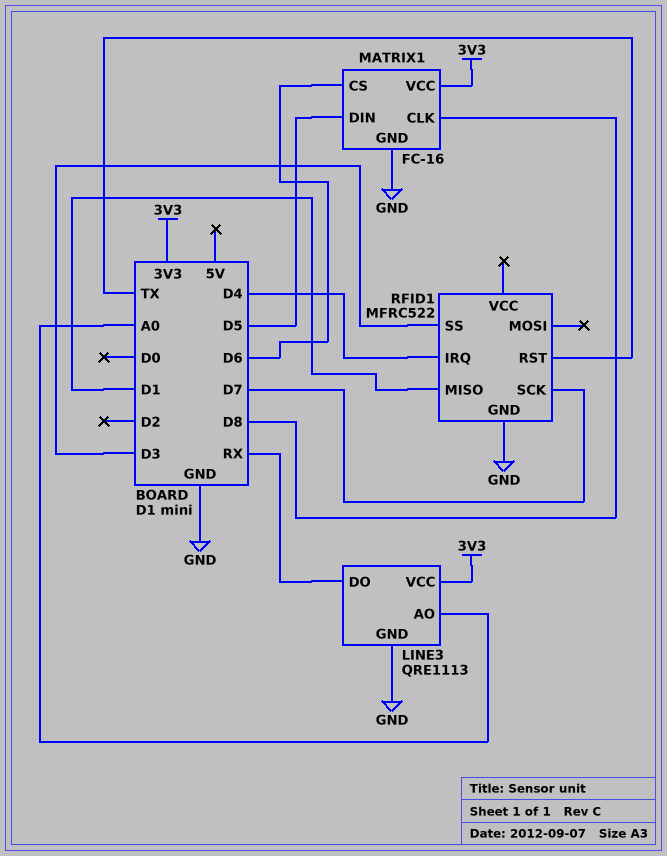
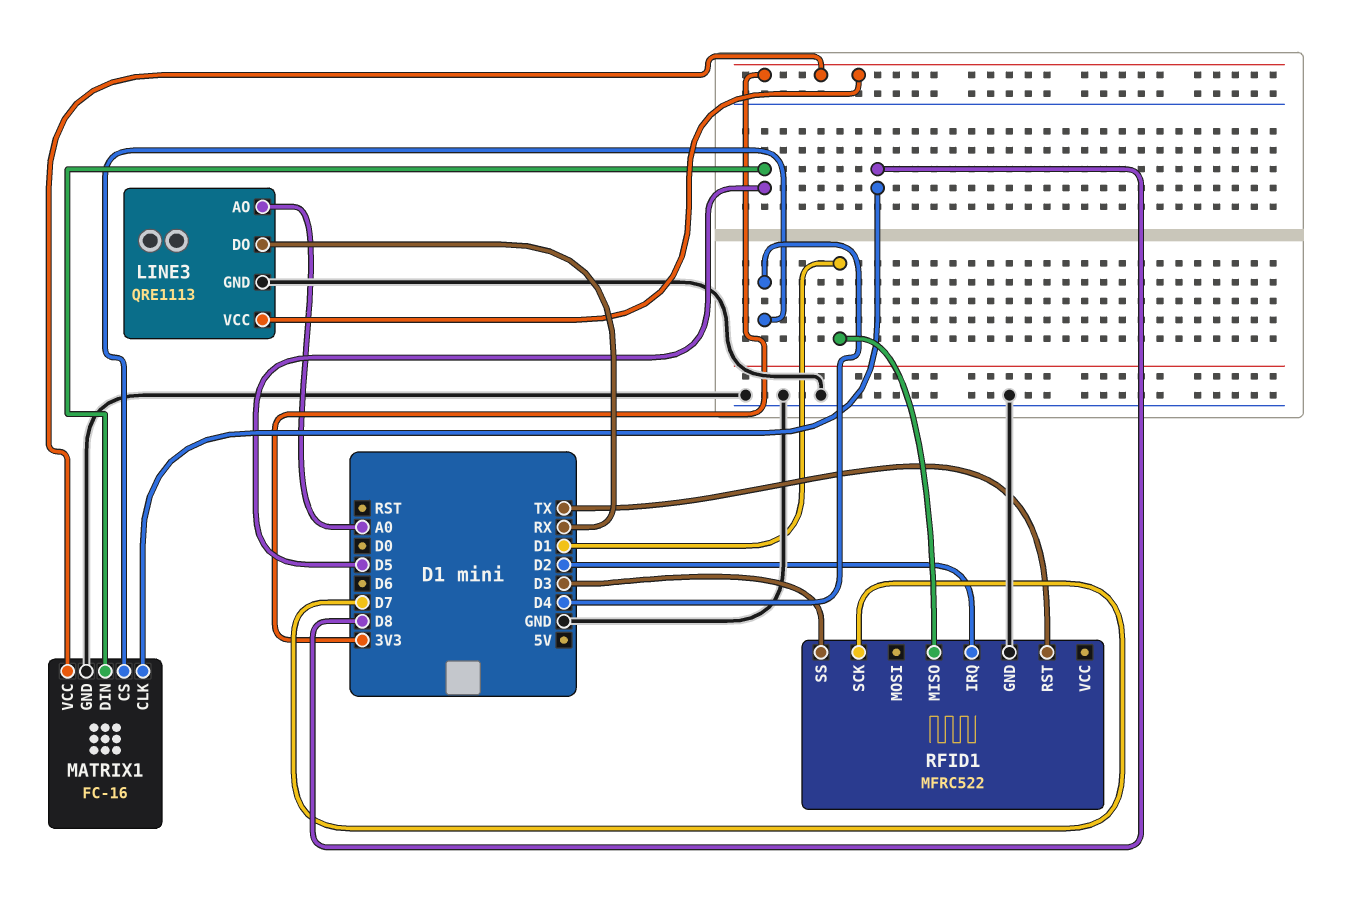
MATRIX1 pin CS: D6 -> D4
RFID1 pin IRQ: D4 -> D2

